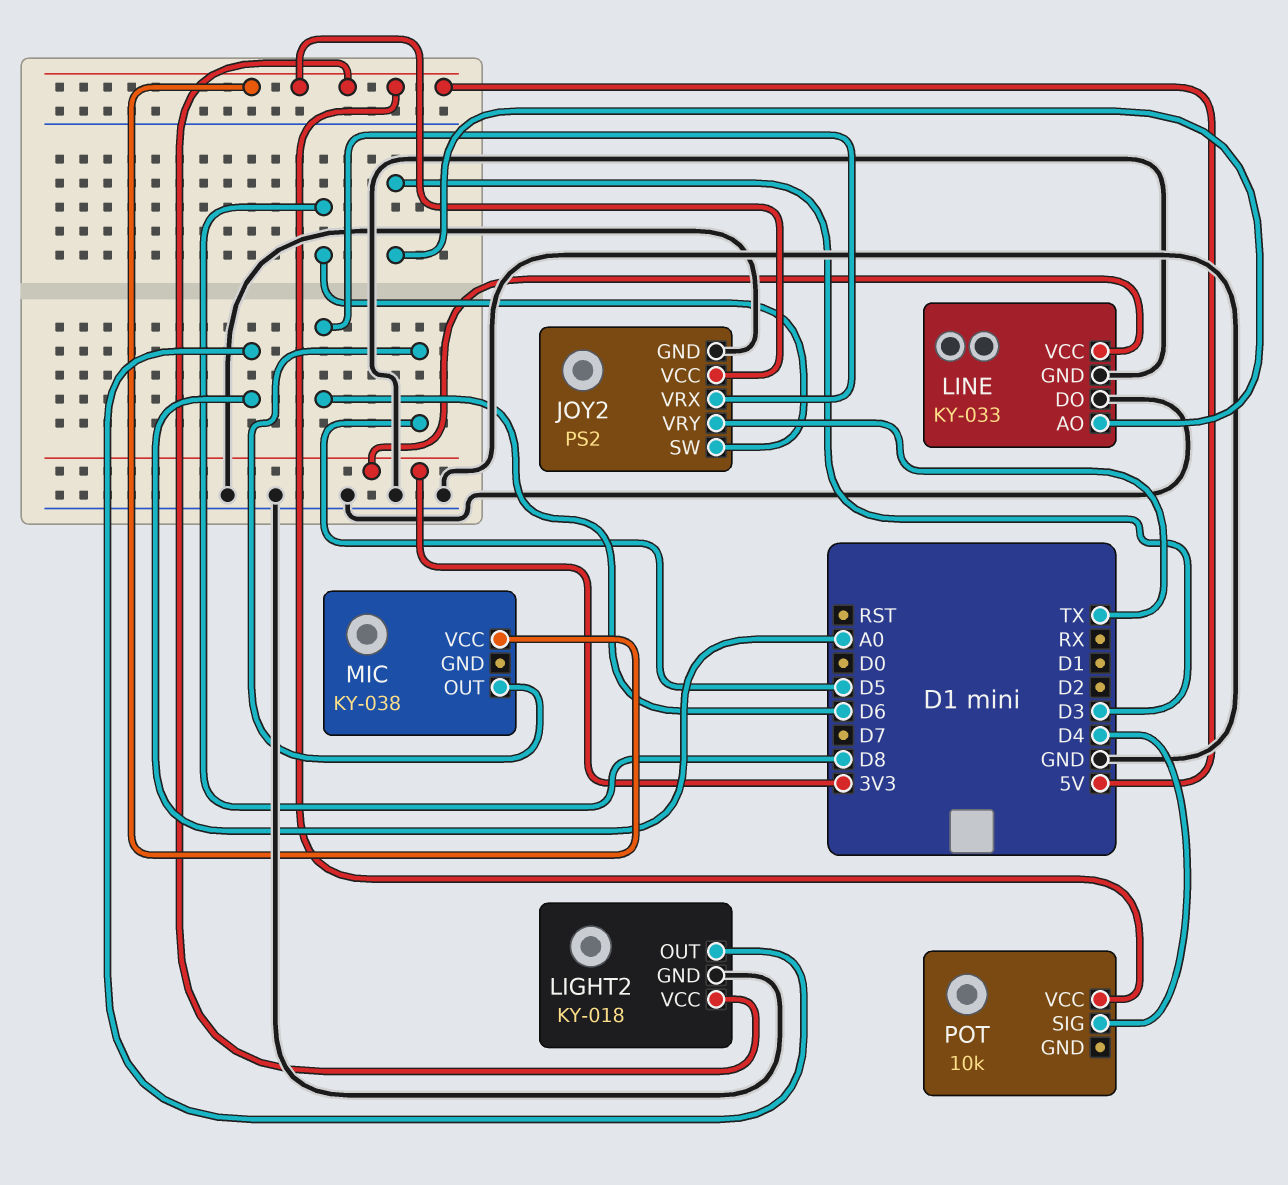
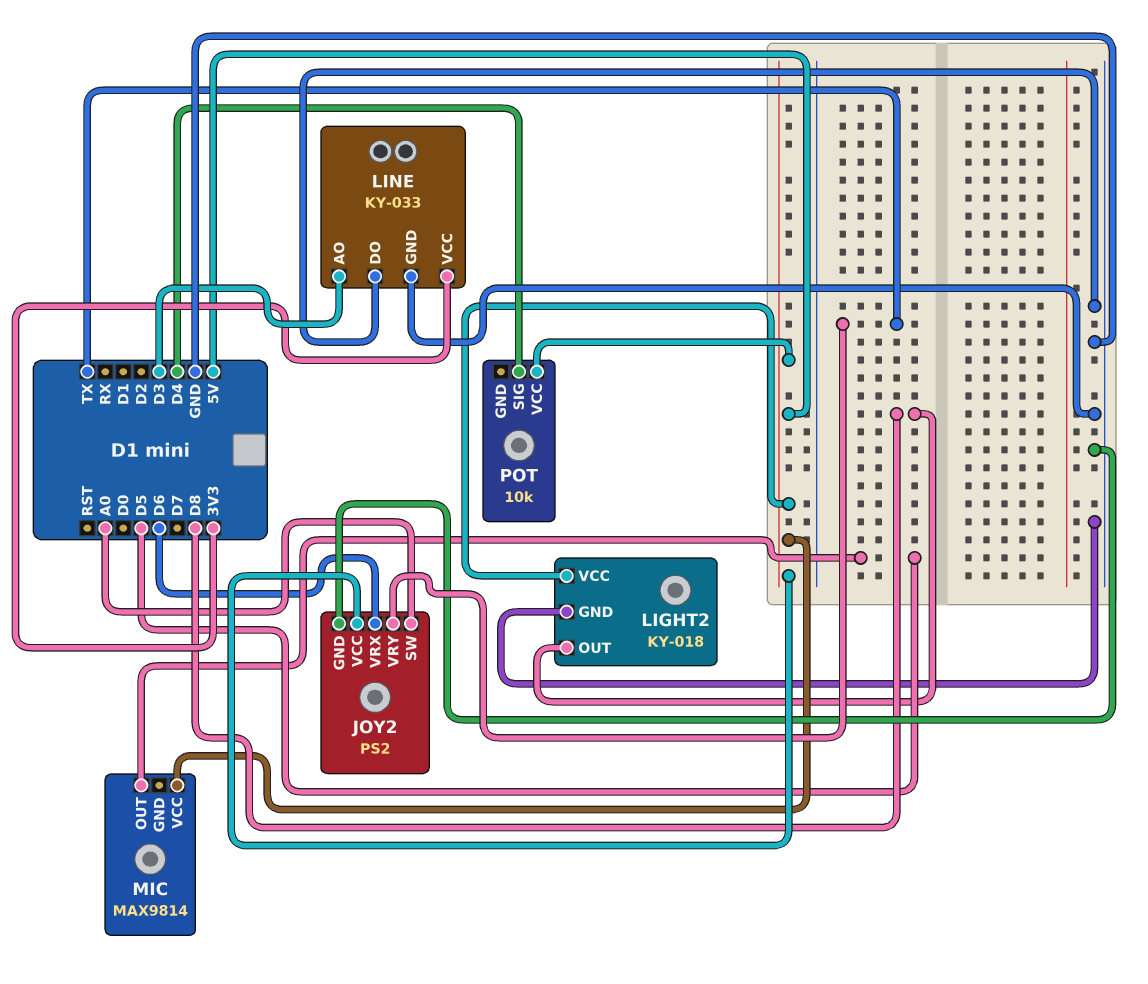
JOY2 pin SW: D8 -> A0
LIGHT2 pin OUT: A0 -> D8
MIC: KY-038 -> MAX9814

